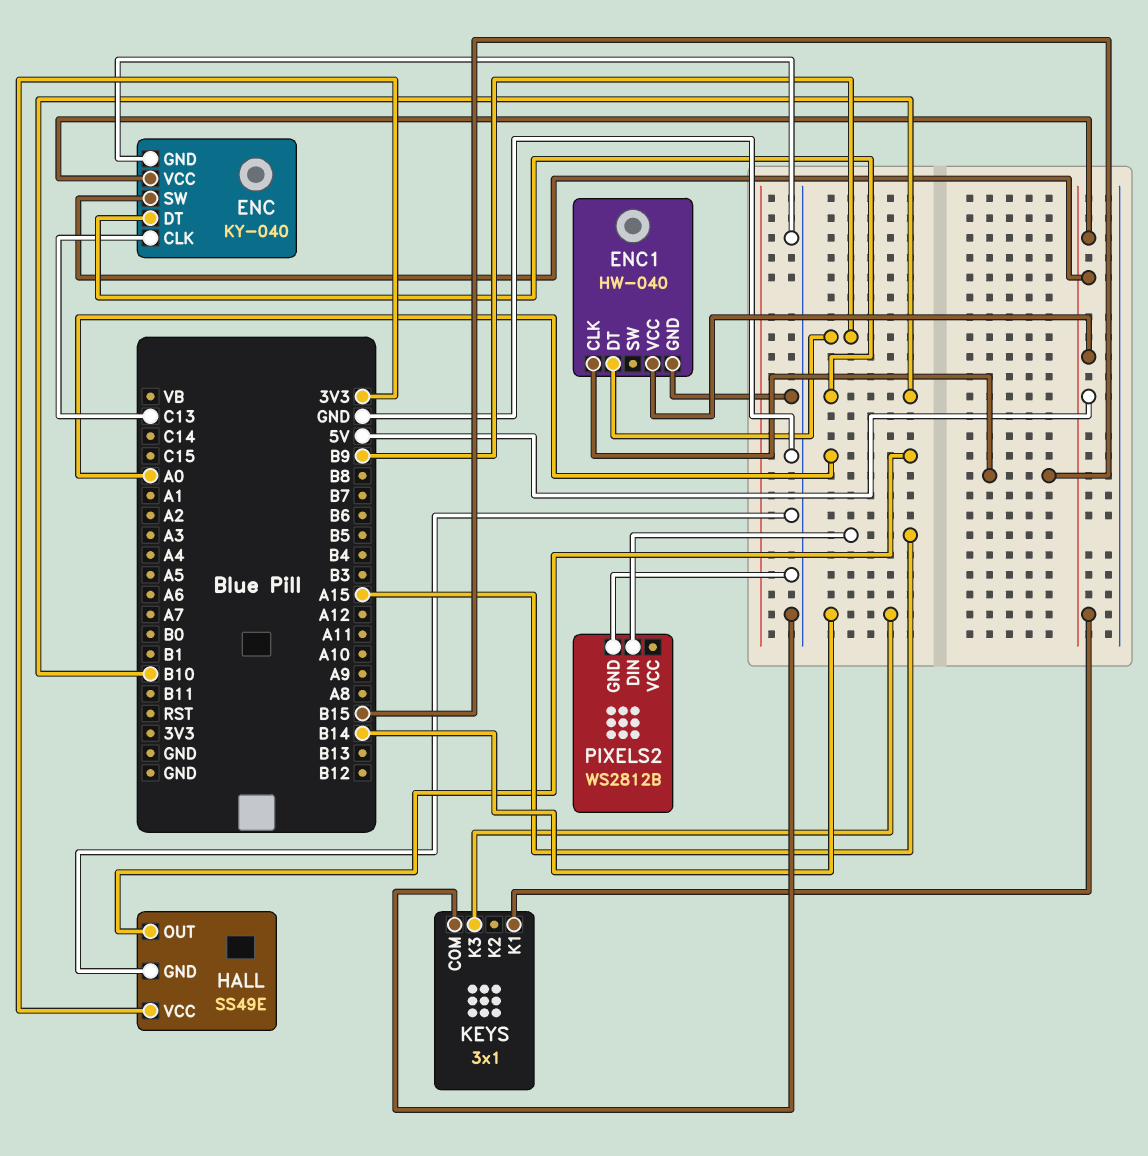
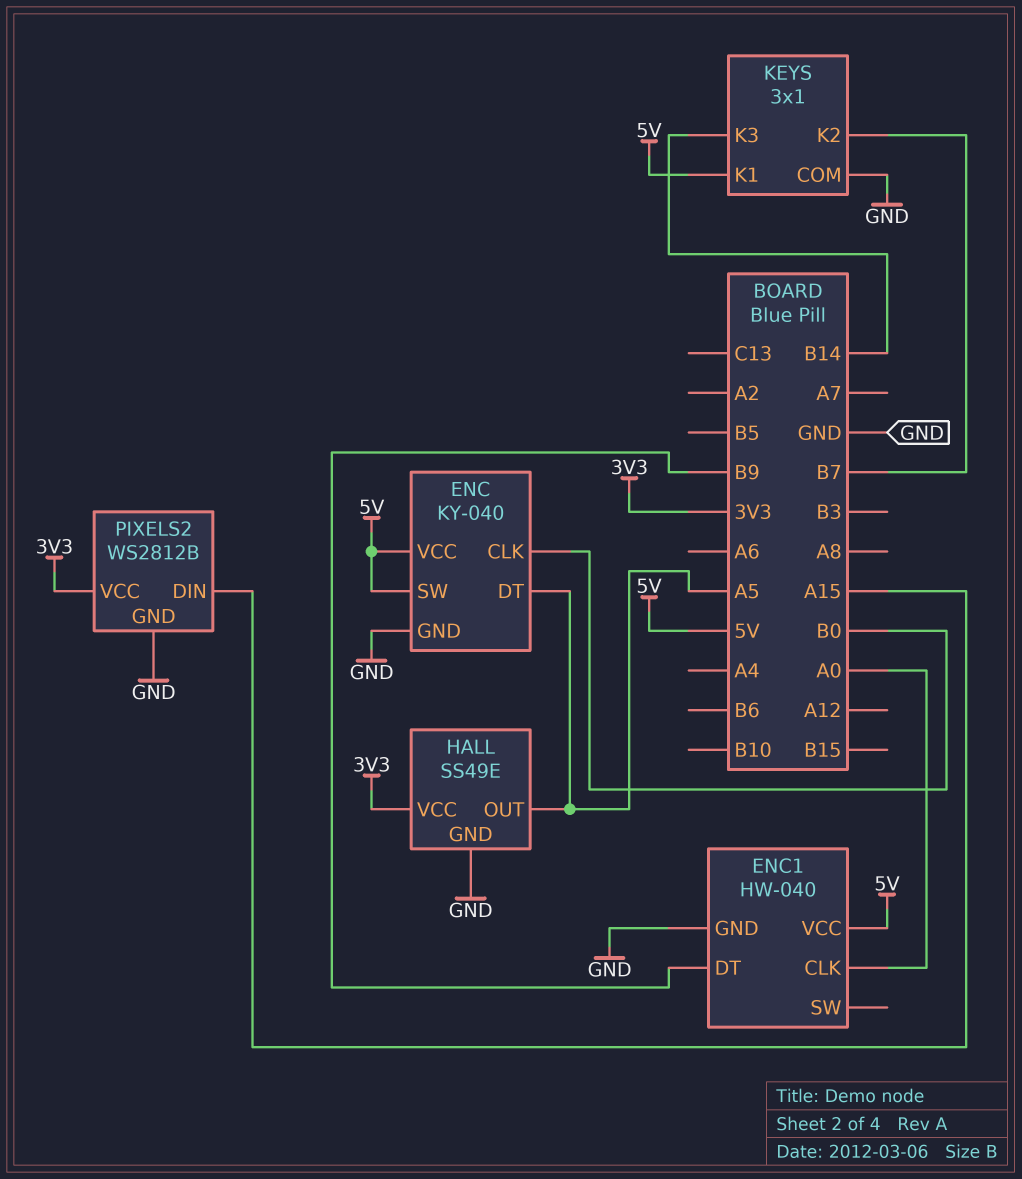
ENC pin CLK: C13 -> B0
ENC pin DT: B10 -> A5
ENC1 pin CLK: B15 -> A0
HALL pin OUT: A0 -> A5
KEYS pin K2: none -> B7
PIXELS2 pin VCC: none -> 3V3

